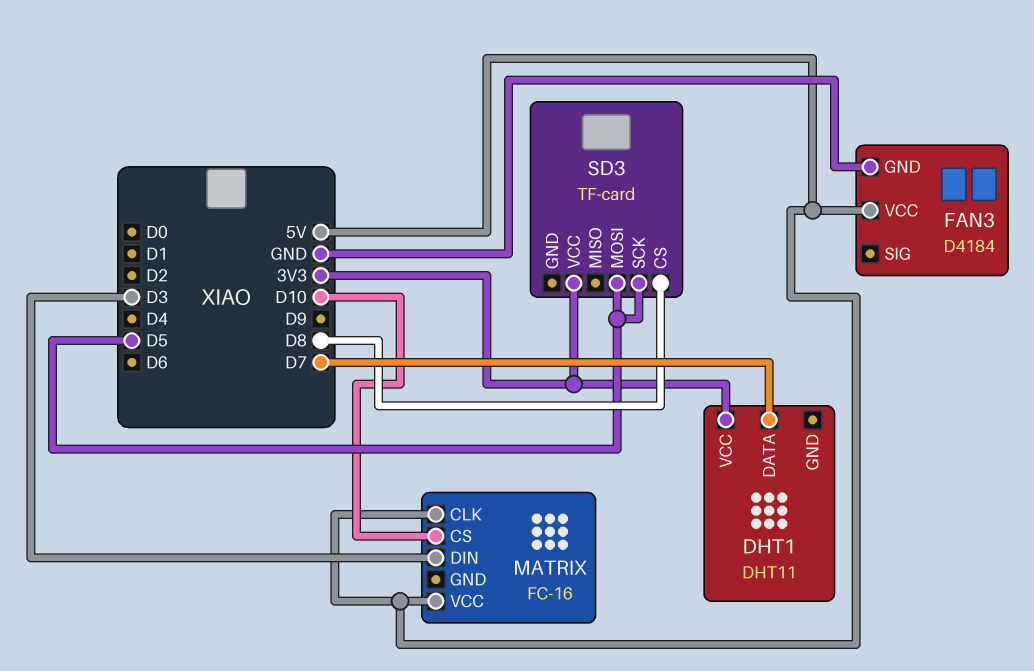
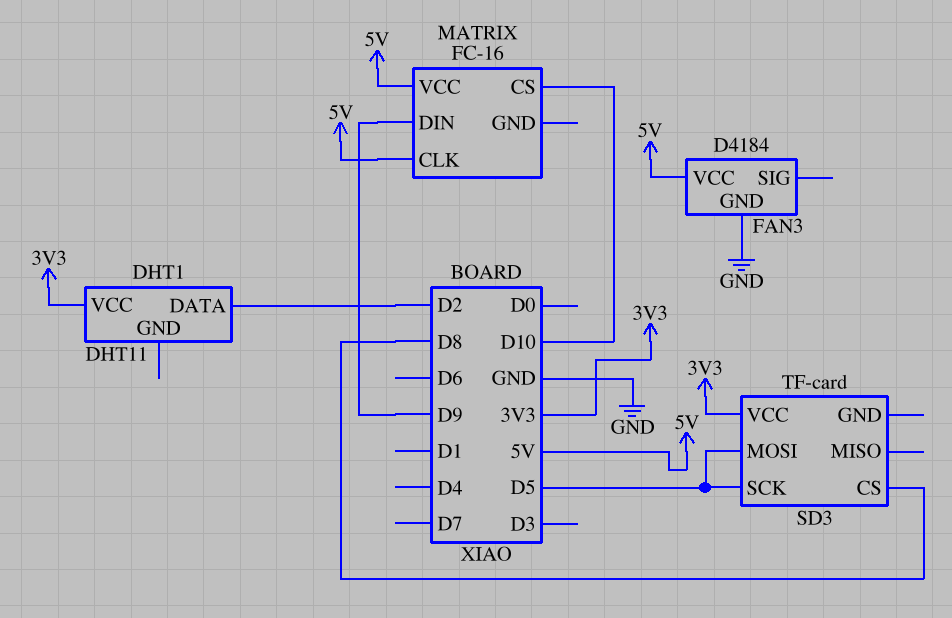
DHT1 pin DATA: D7 -> D2
MATRIX pin DIN: D3 -> D9

